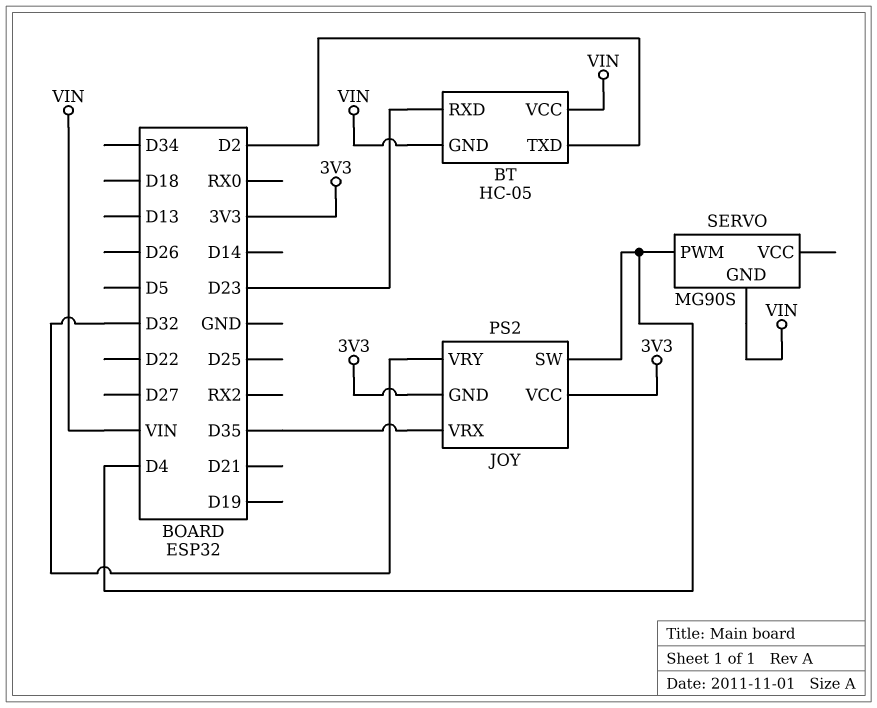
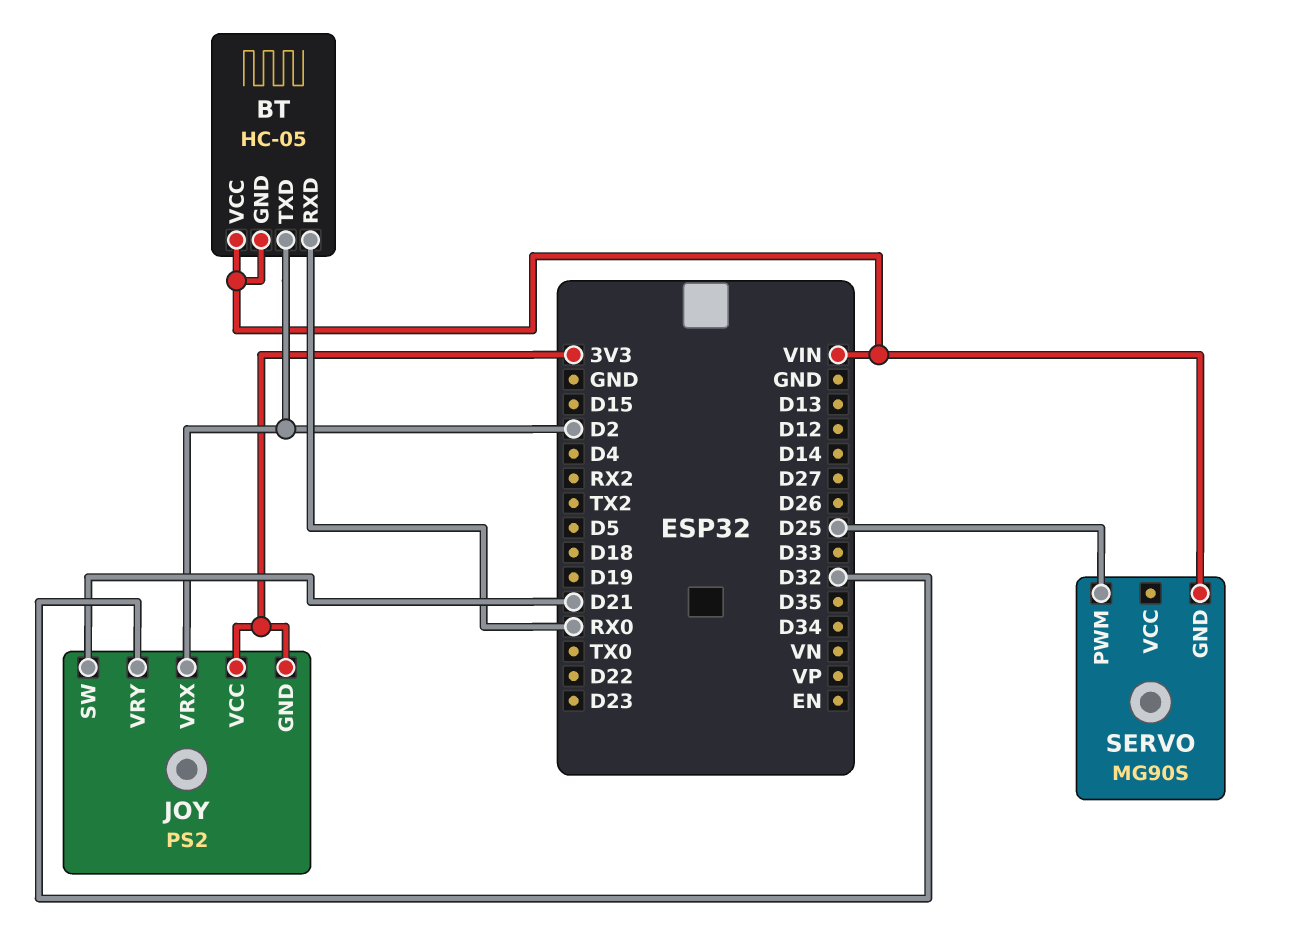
BT pin RXD: D23 -> RX0
JOY pin SW: D4 -> D21
JOY pin VRX: D35 -> D2
SERVO pin PWM: D4 -> D25

